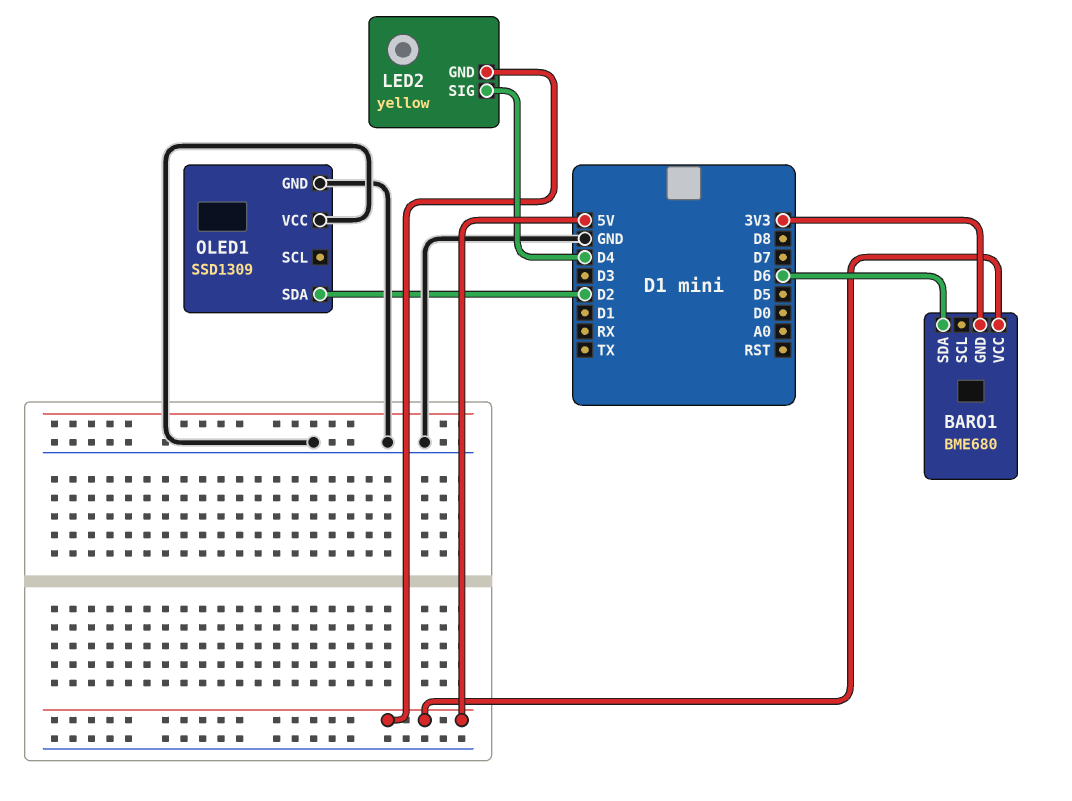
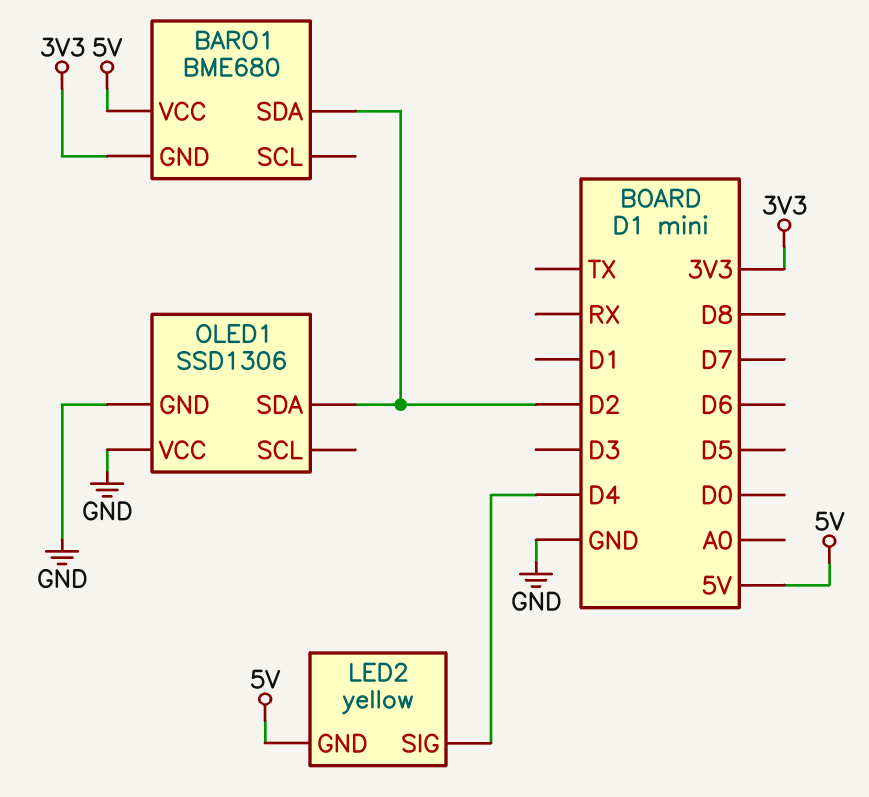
BARO1 pin SDA: D6 -> D2
OLED1: SSD1309 -> SSD1306

